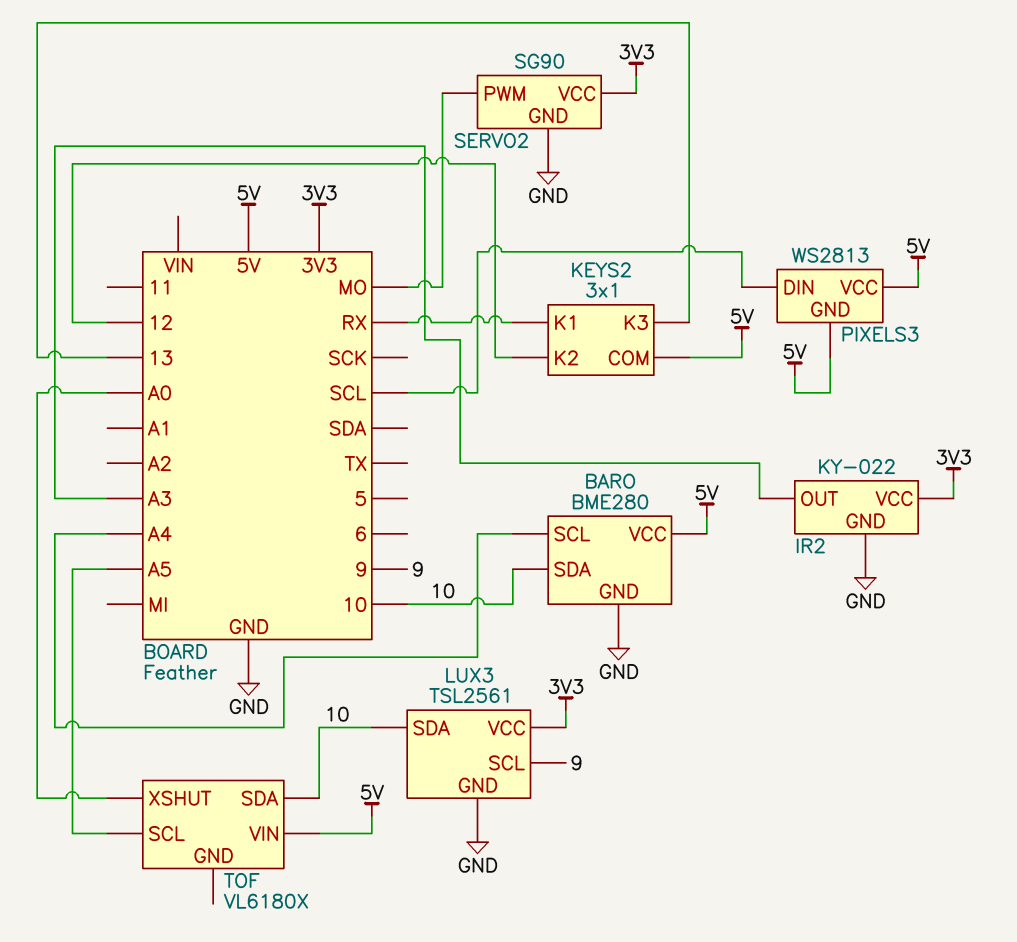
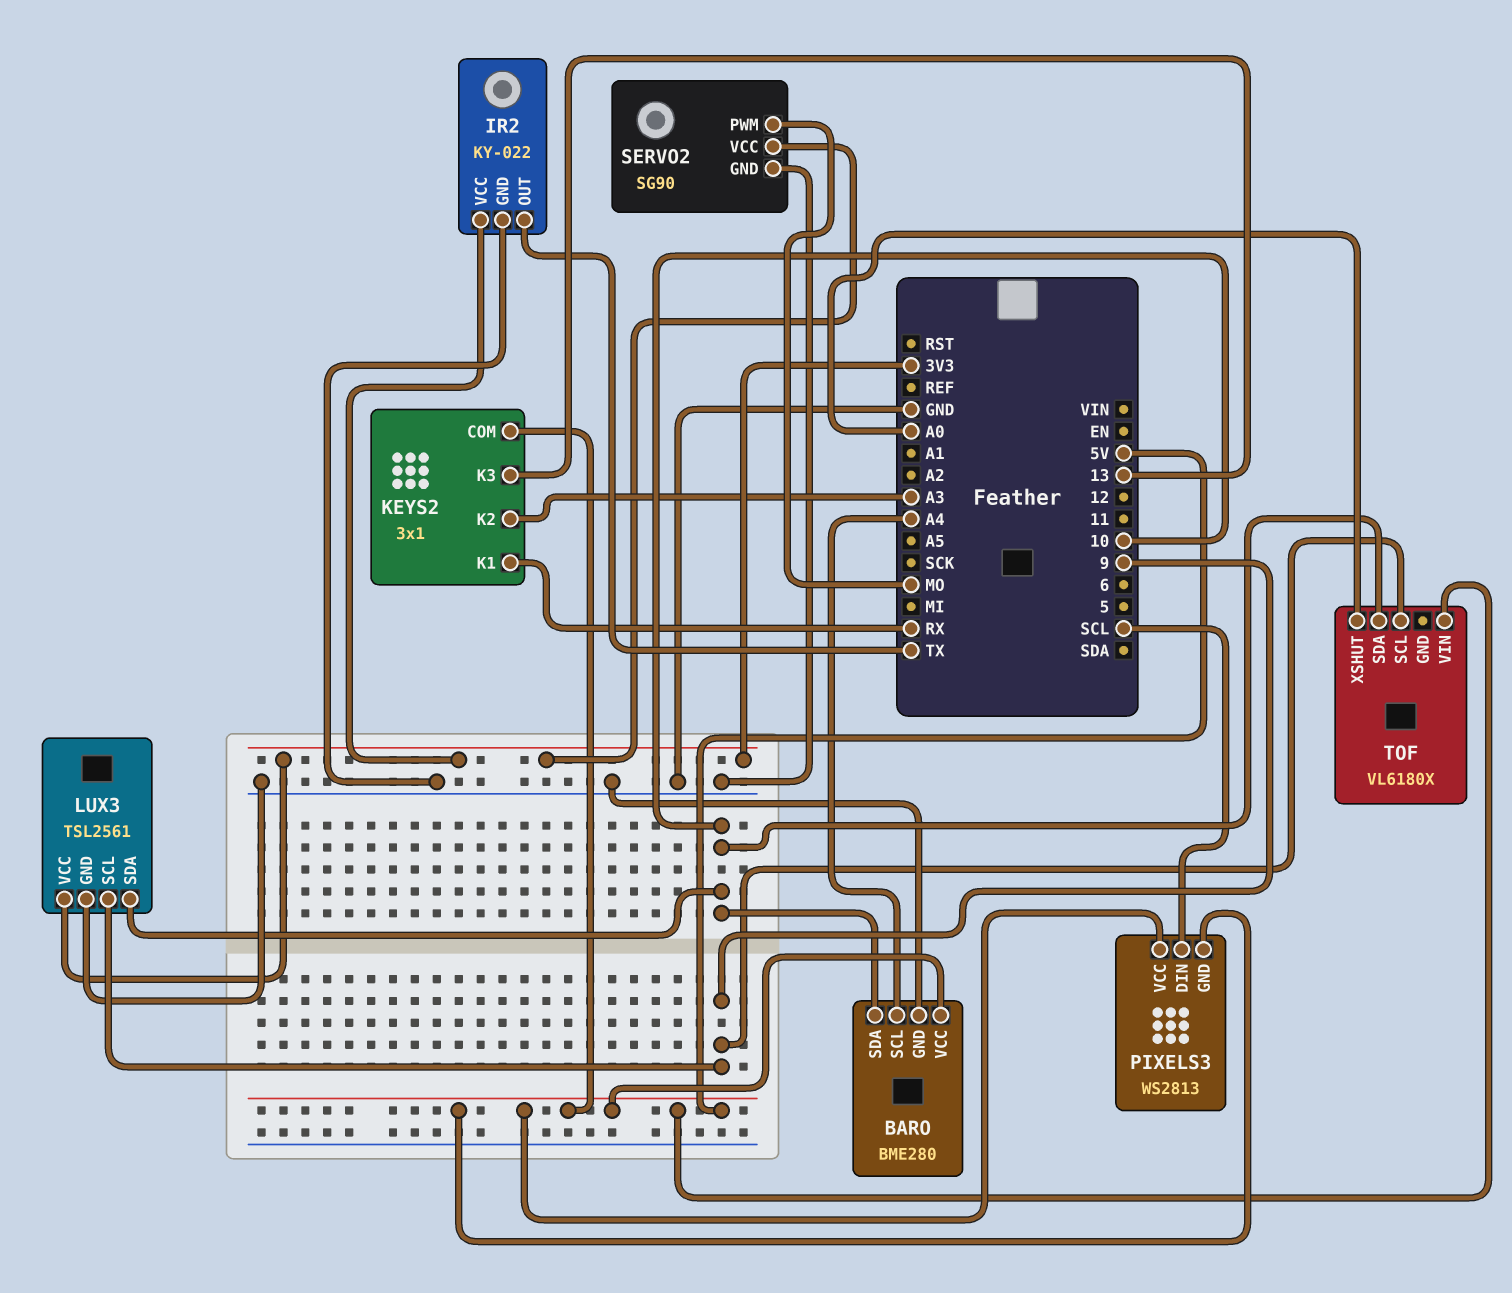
IR2 pin OUT: A3 -> TX
KEYS2 pin K2: 12 -> A3
TOF pin SCL: A5 -> 9

